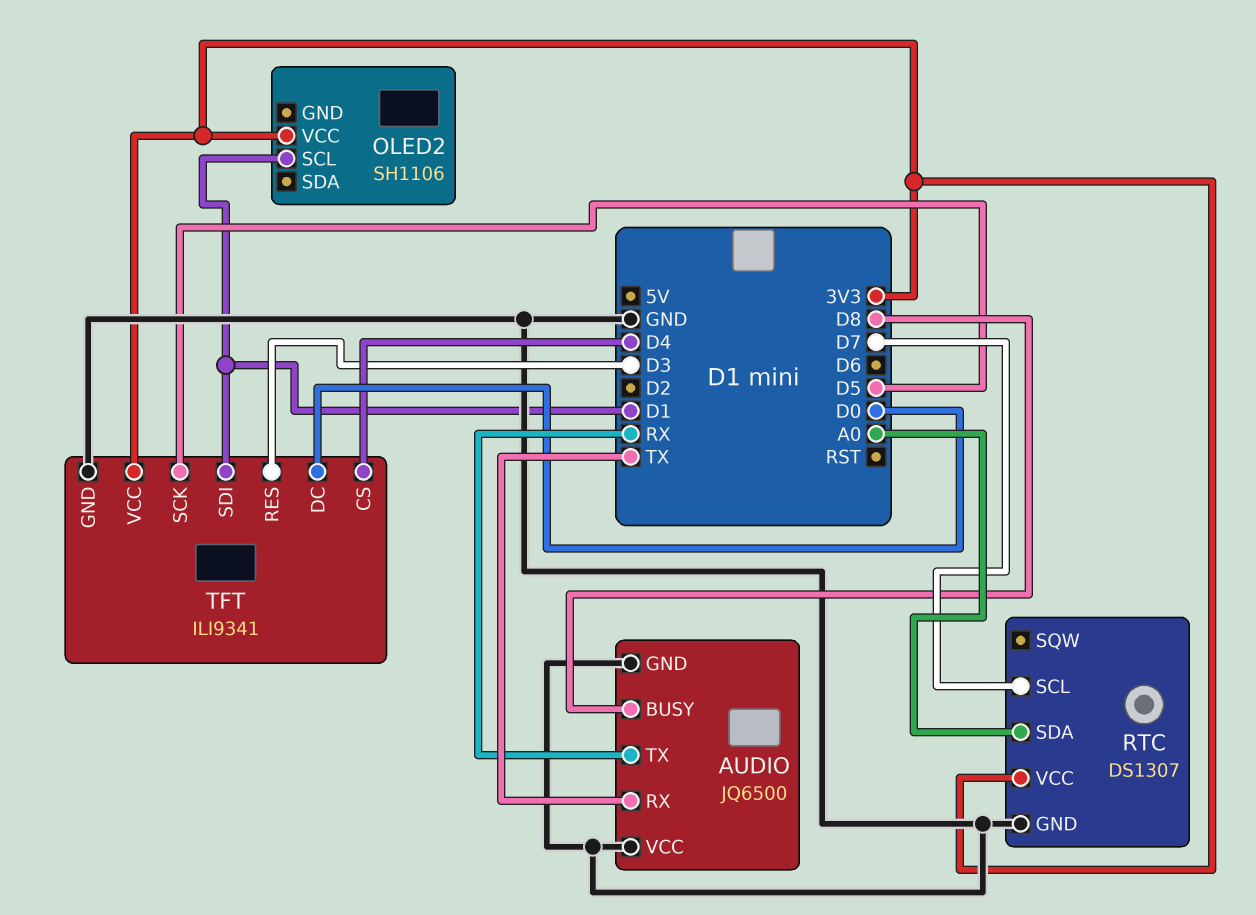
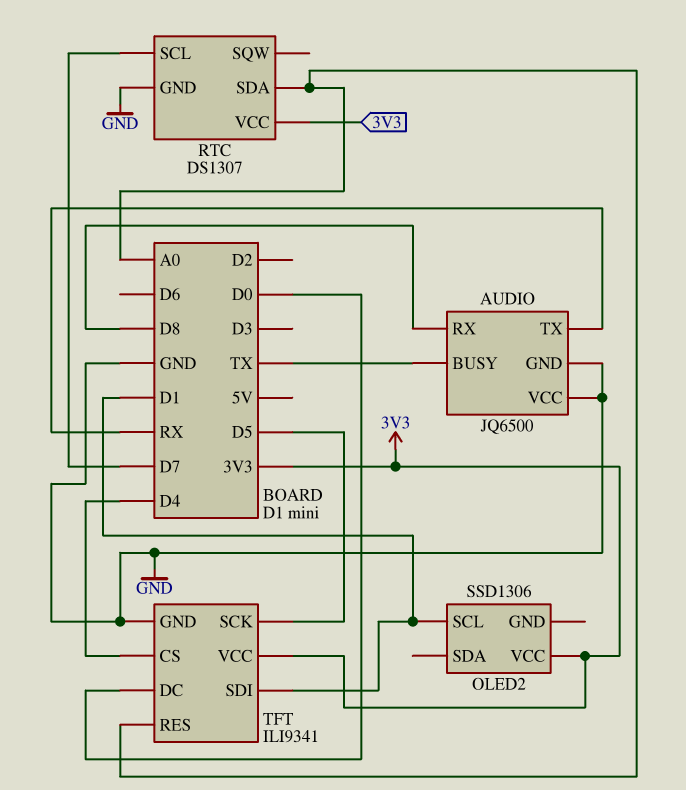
AUDIO pin BUSY: D8 -> TX
AUDIO pin RX: TX -> D8
OLED2: SH1106 -> SSD1306
TFT pin RES: D3 -> A0

